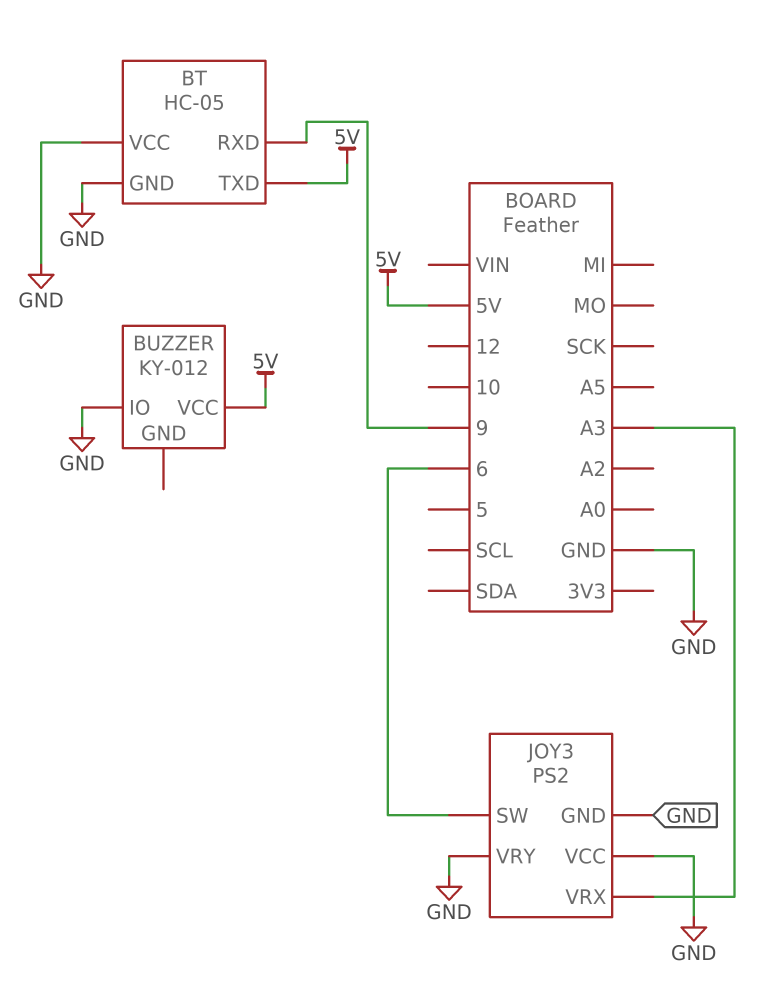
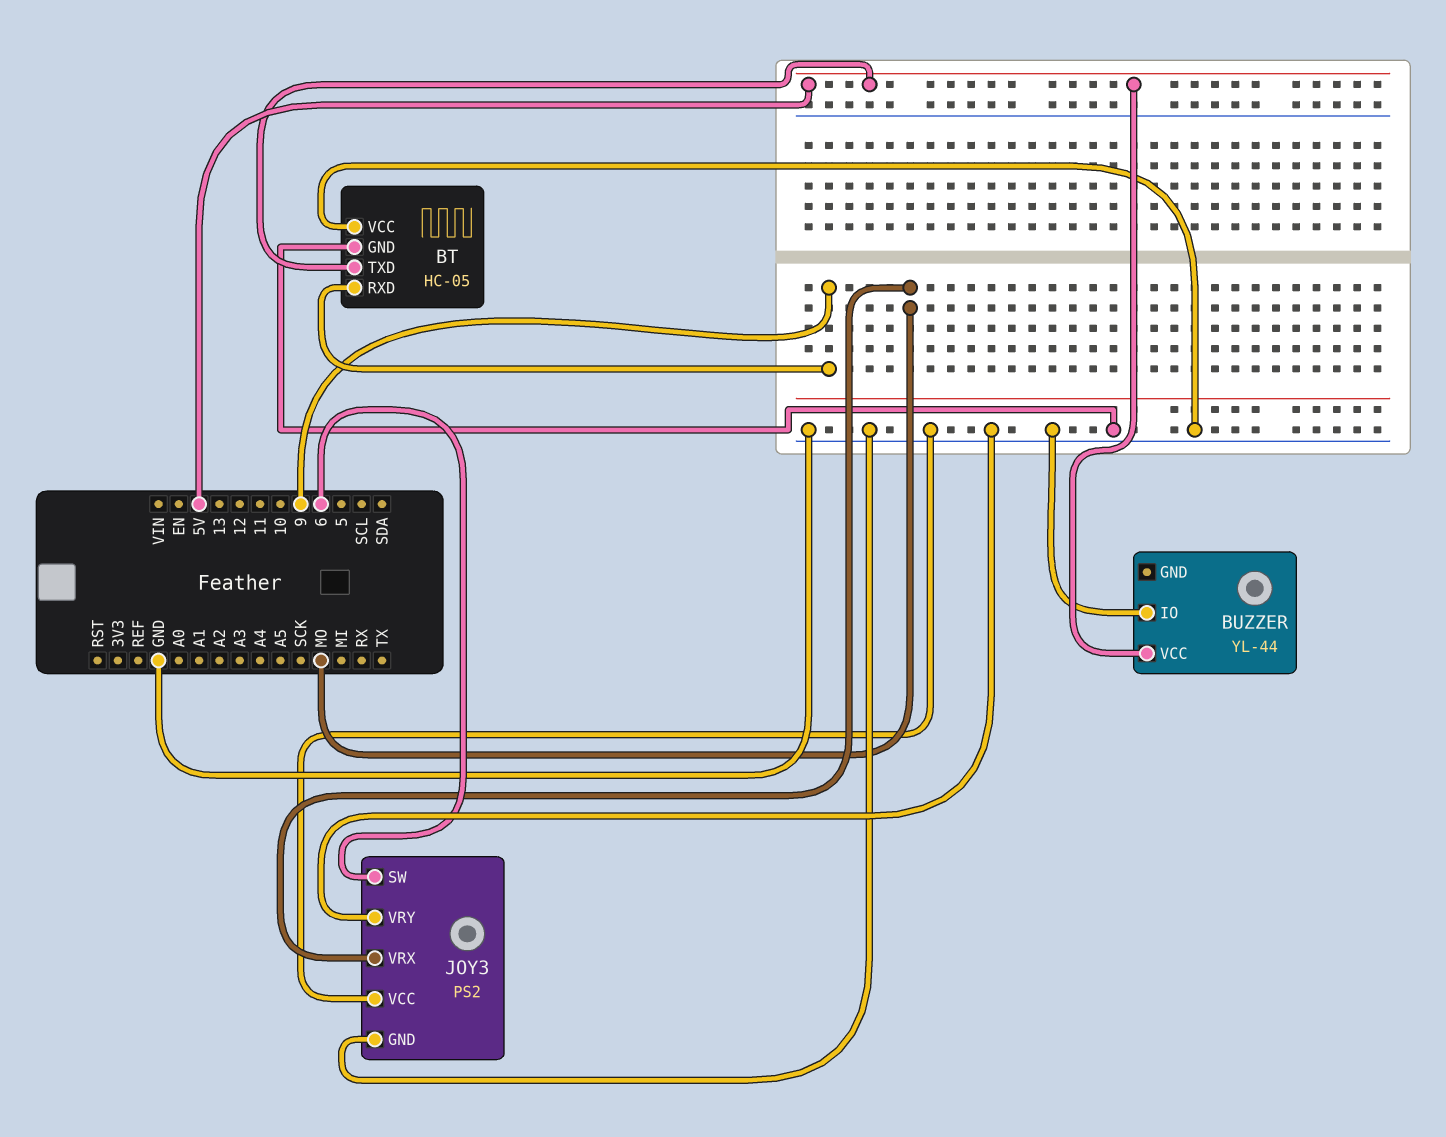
BUZZER: KY-012 -> YL-44
JOY3 pin VRX: A3 -> MO

